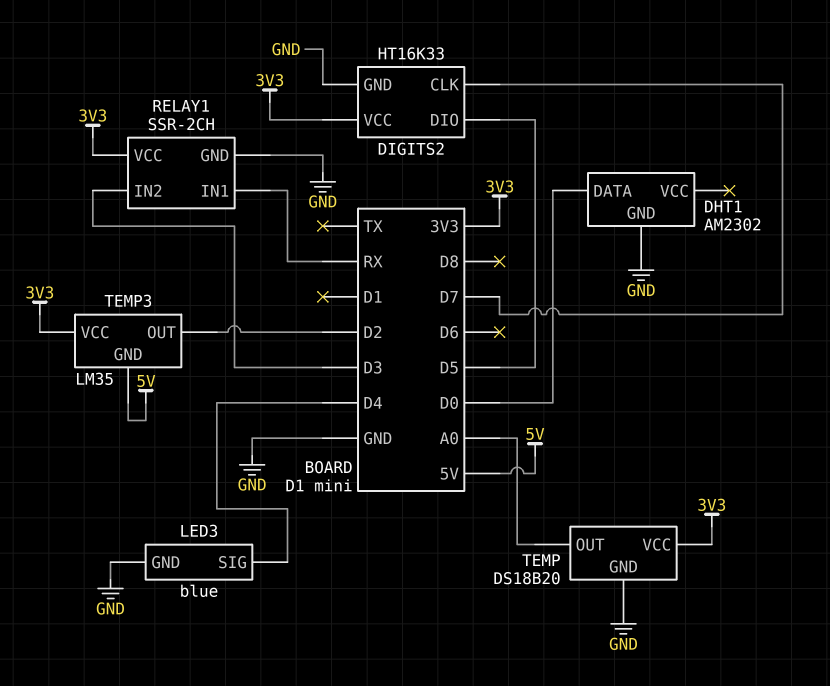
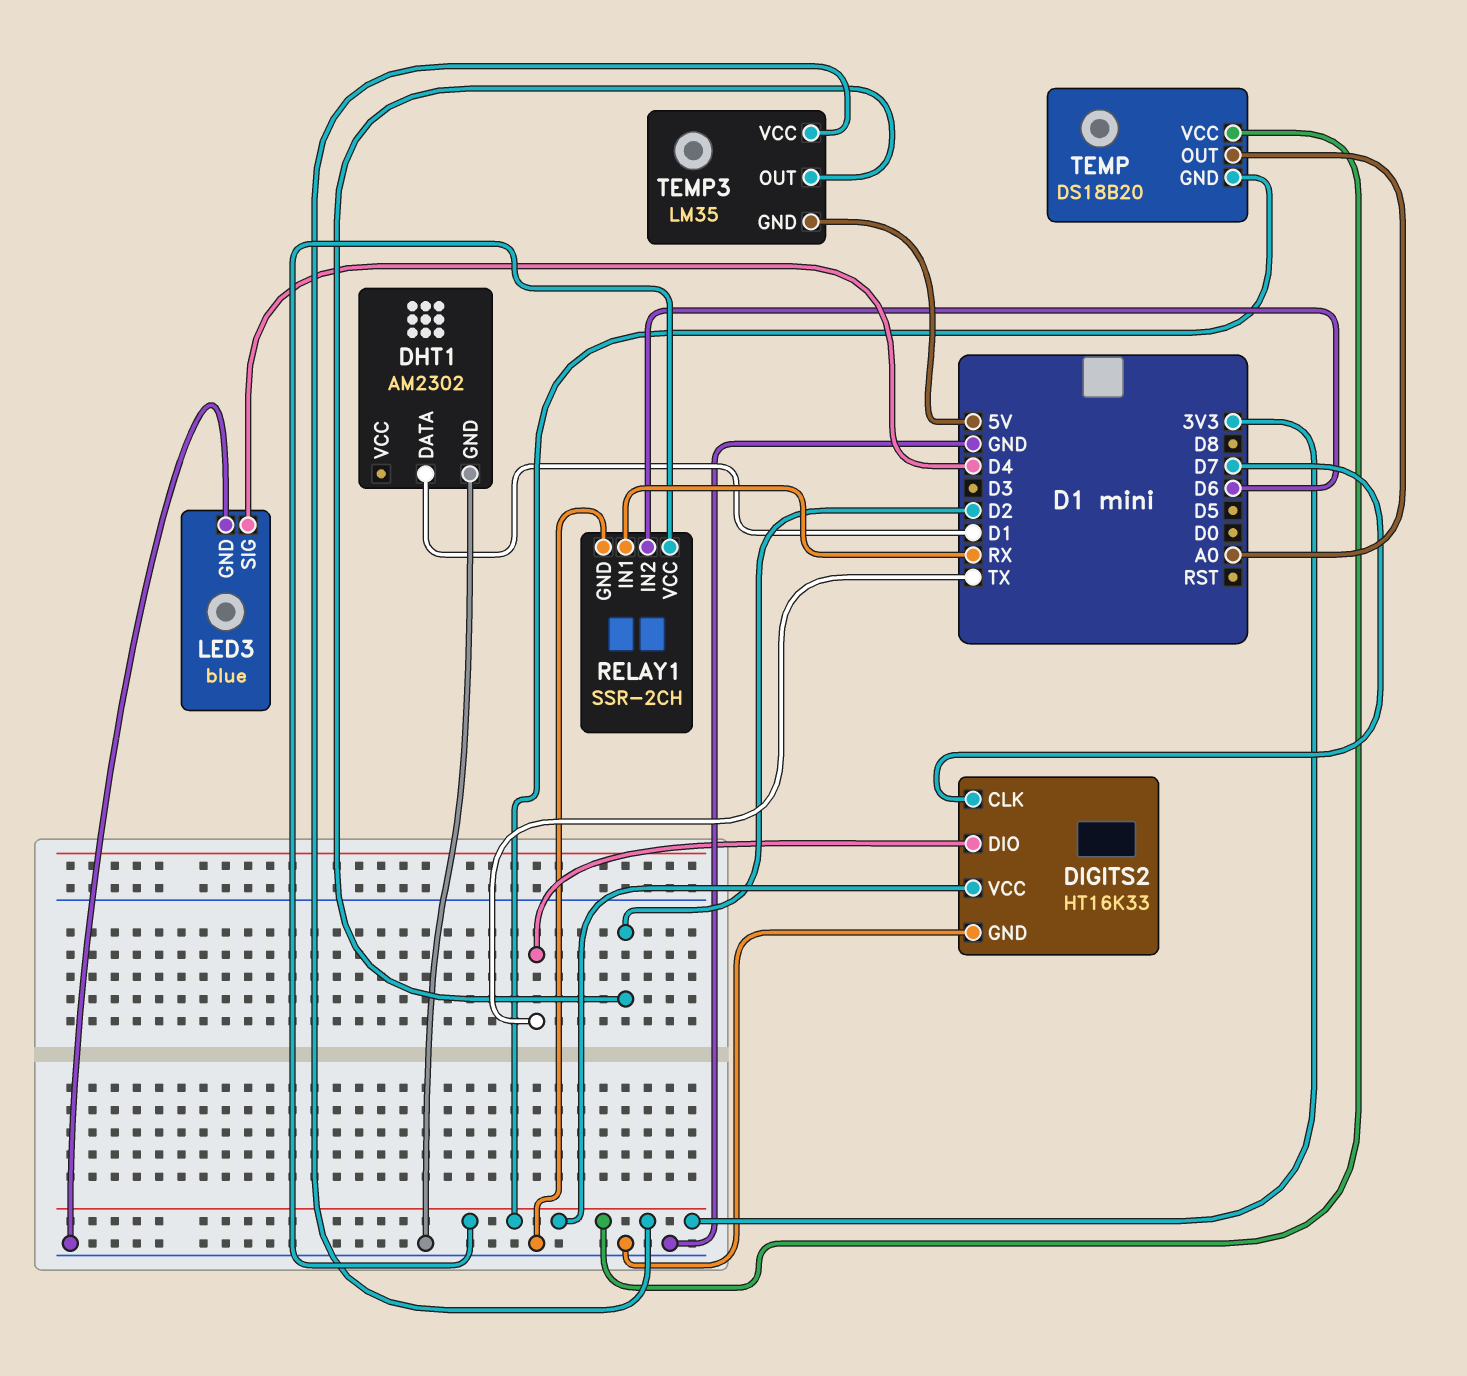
DHT1 pin DATA: D0 -> D1
DIGITS2 pin DIO: D5 -> TX
RELAY1 pin IN2: D3 -> D6
TEMP pin GND: GND -> 3V3

